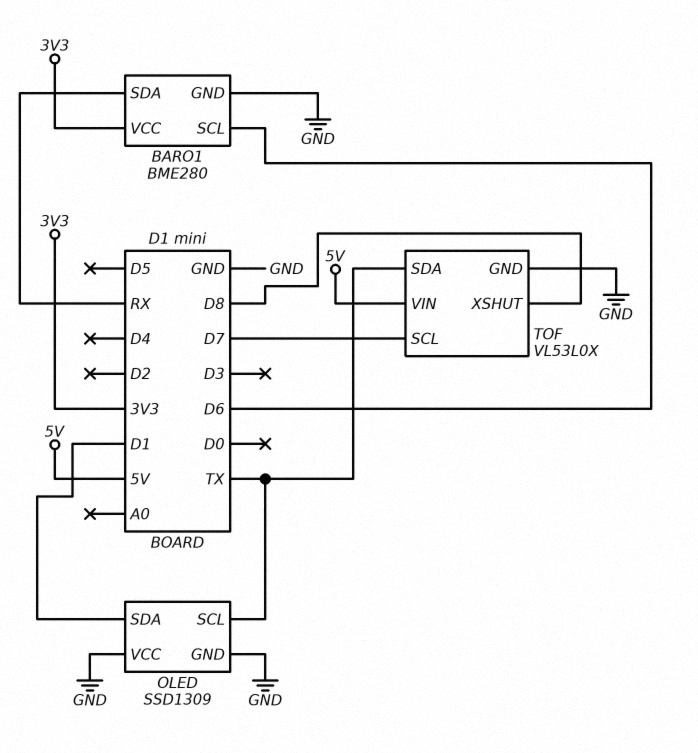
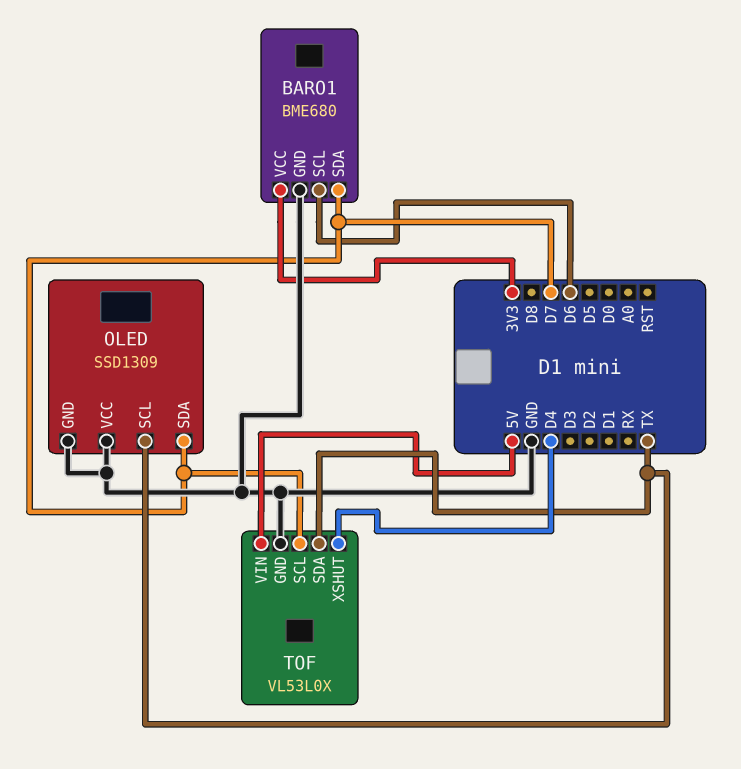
BARO1: BME280 -> BME680
BARO1 pin SDA: RX -> D7
OLED pin SDA: D1 -> D7
TOF pin XSHUT: D8 -> D4

